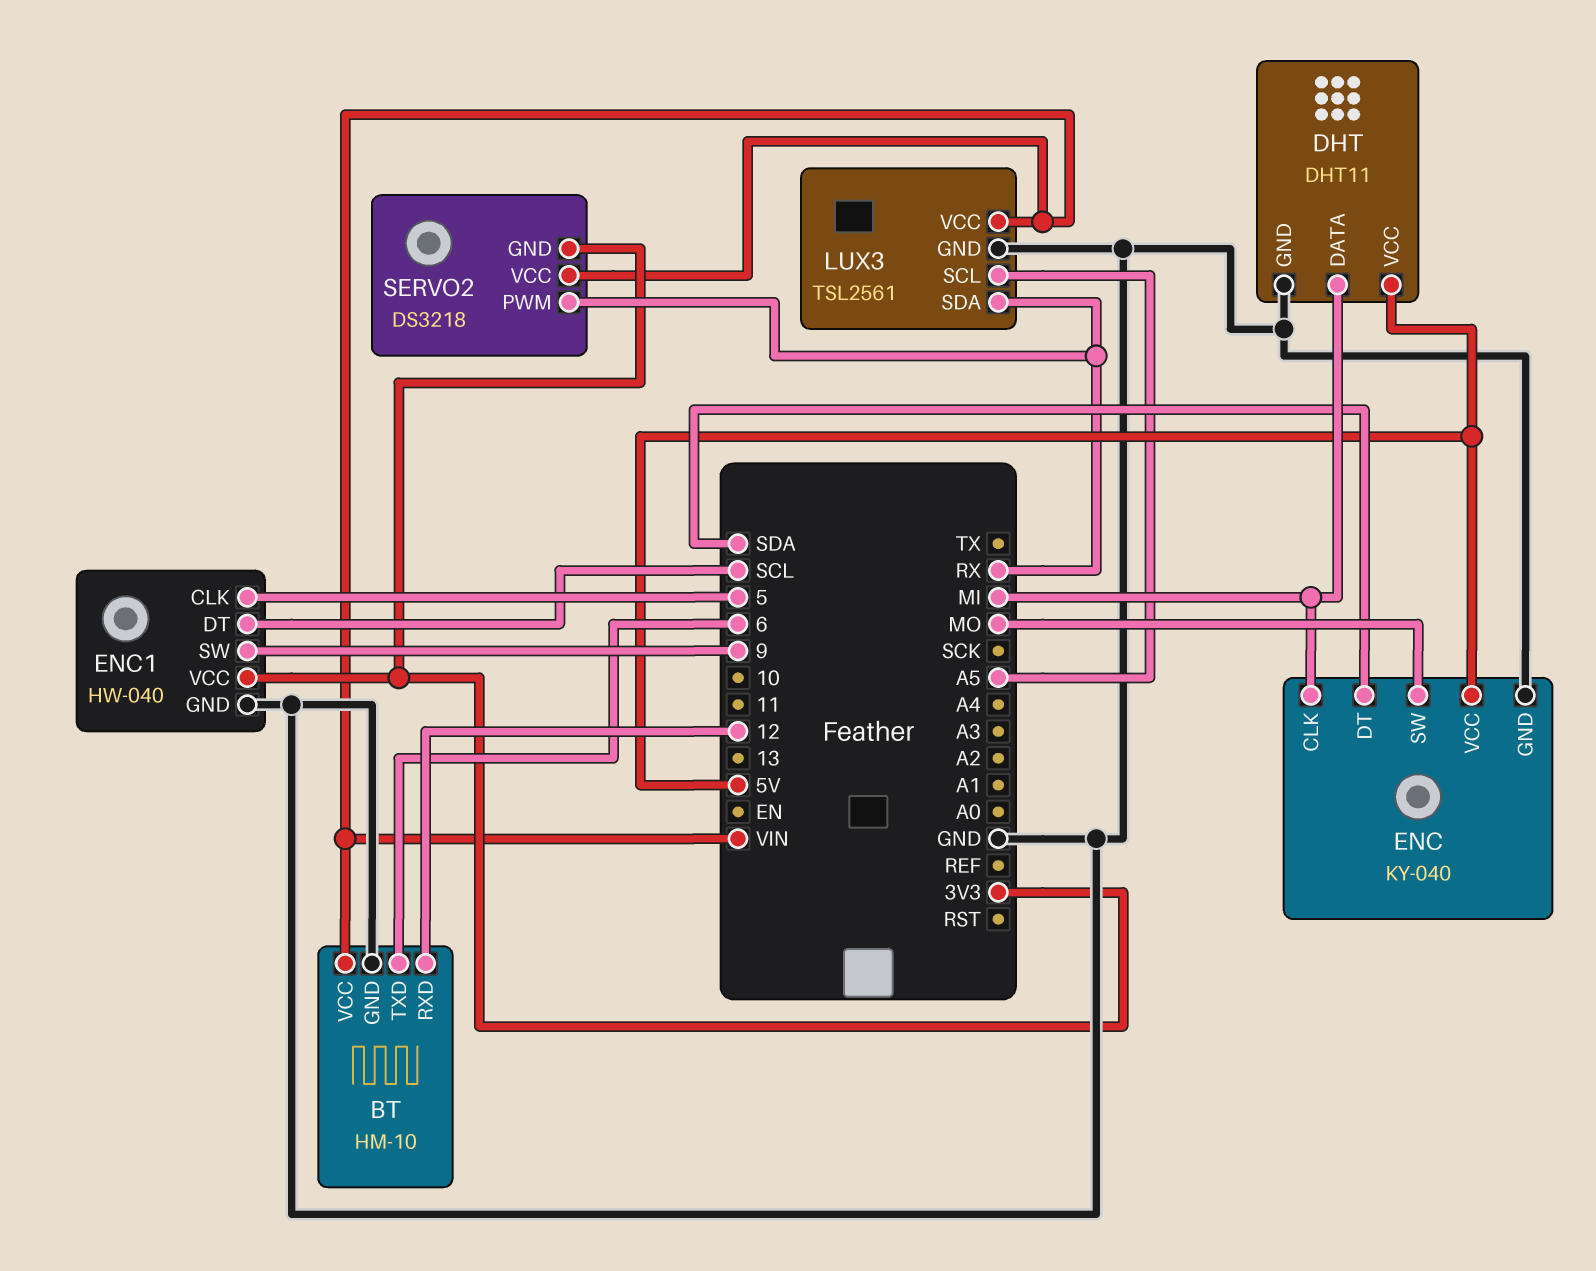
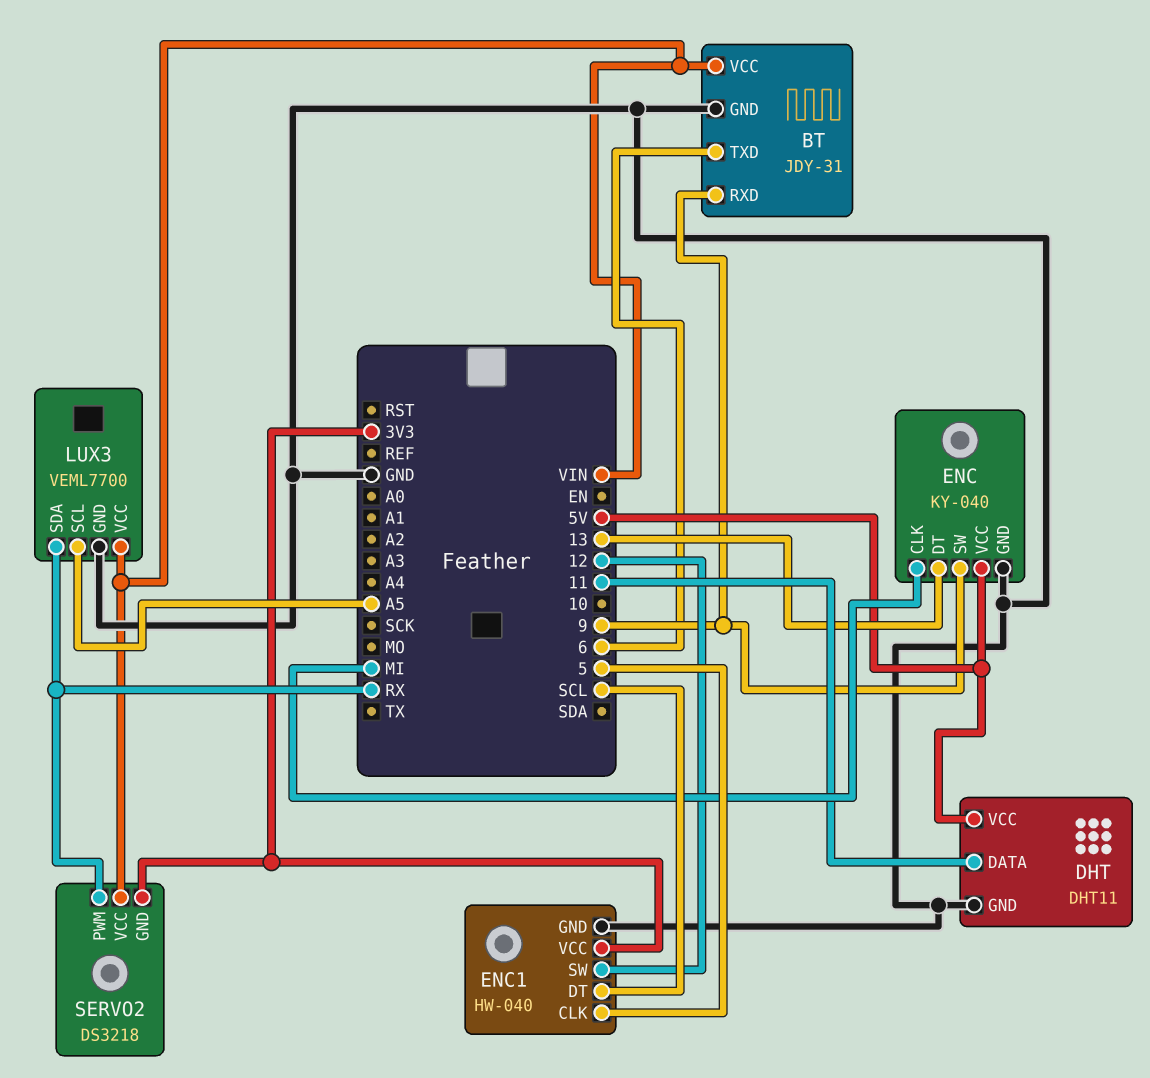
BT: HM-10 -> JDY-31
BT pin RXD: 12 -> 9
DHT pin DATA: MI -> 11
ENC pin DT: SDA -> 13
ENC pin SW: MO -> 9
ENC1 pin SW: 9 -> 12
LUX3: TSL2561 -> VEML7700

